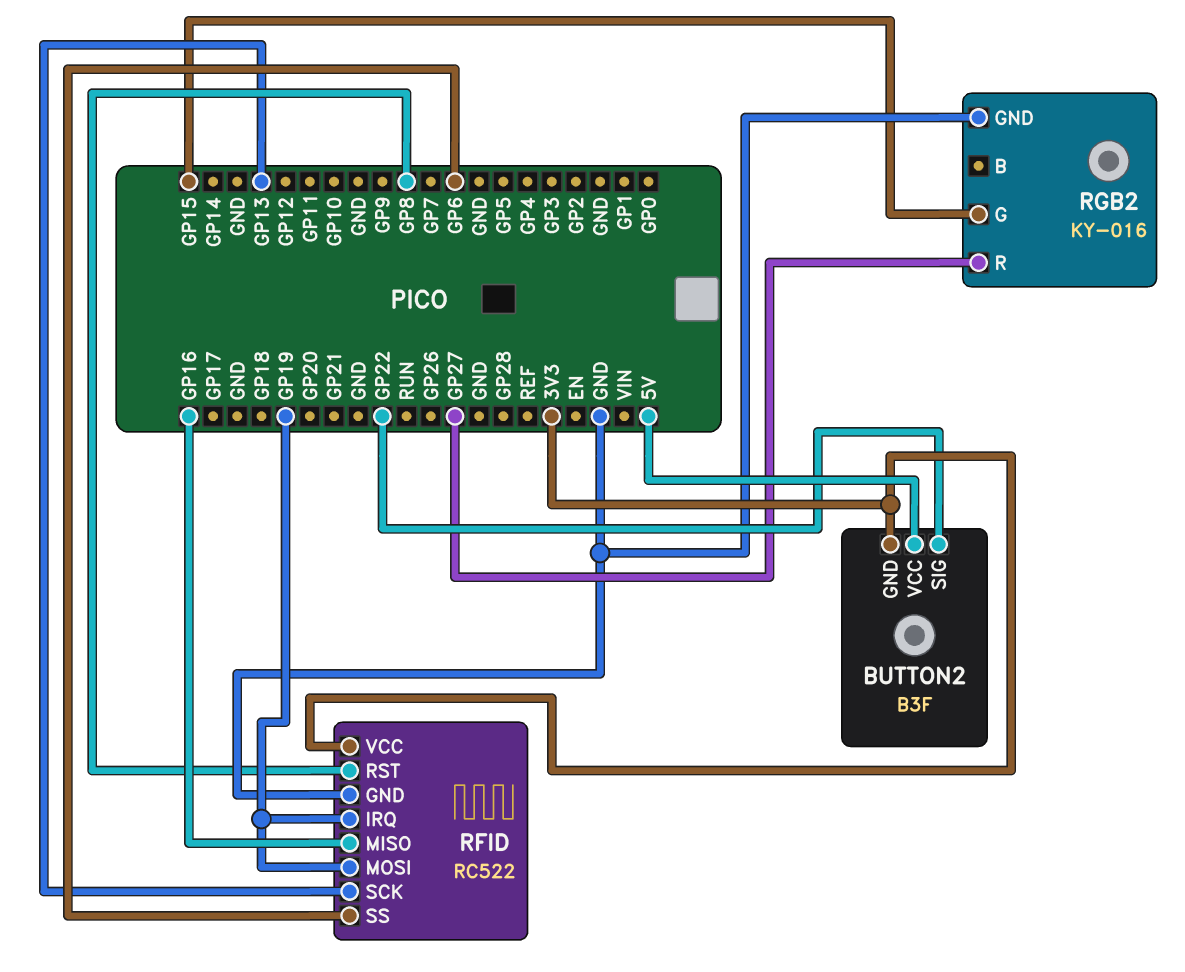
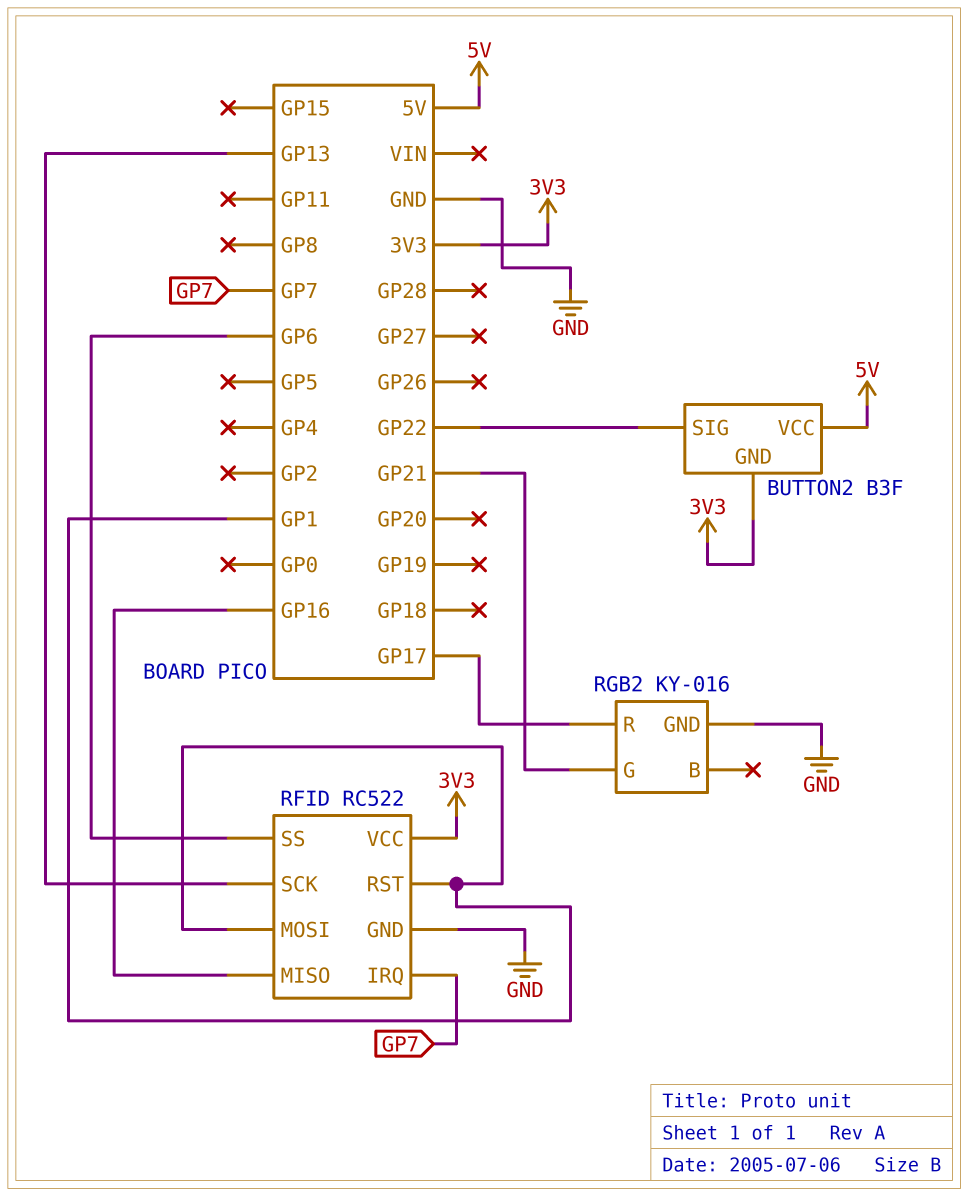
RFID pin IRQ: GP19 -> GP7
RFID pin MOSI: GP19 -> GP1
RFID pin RST: GP8 -> GP1
RGB2 pin G: GP15 -> GP21
RGB2 pin R: GP27 -> GP17

